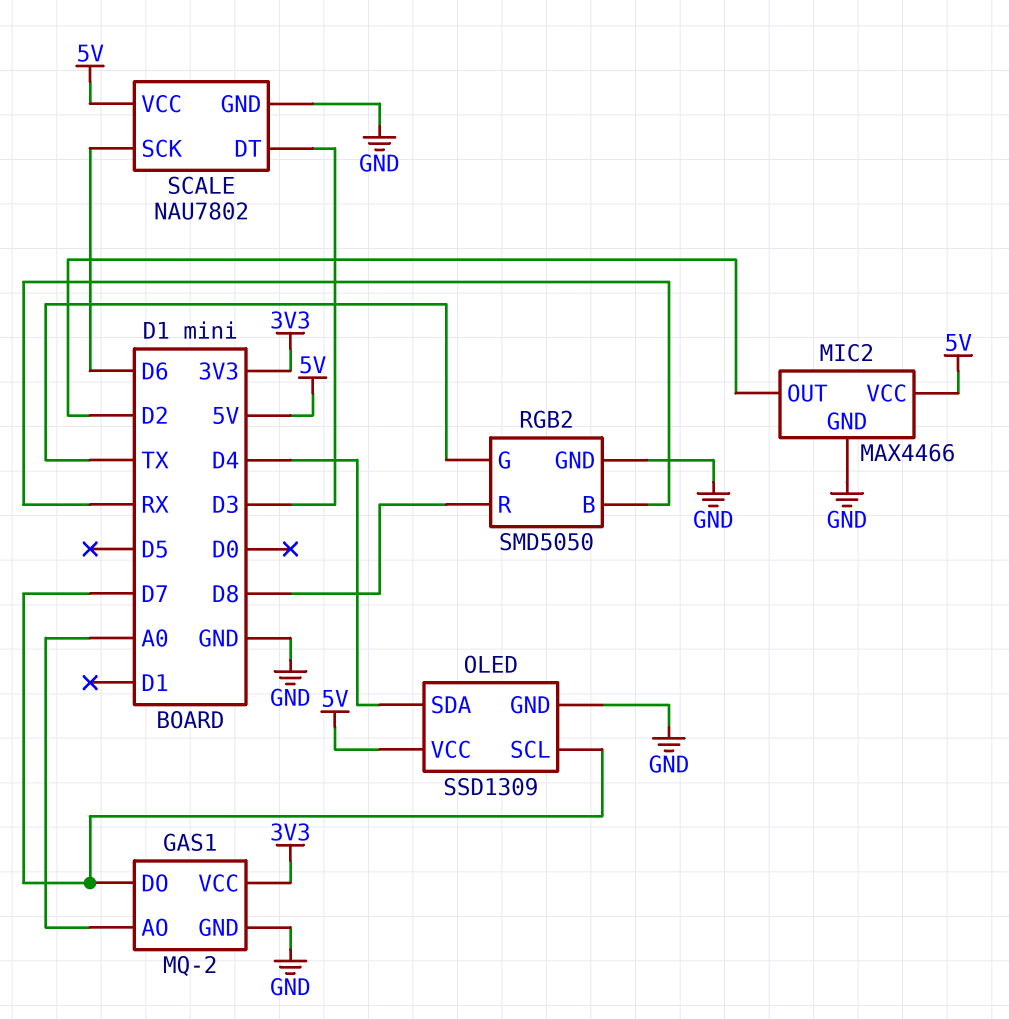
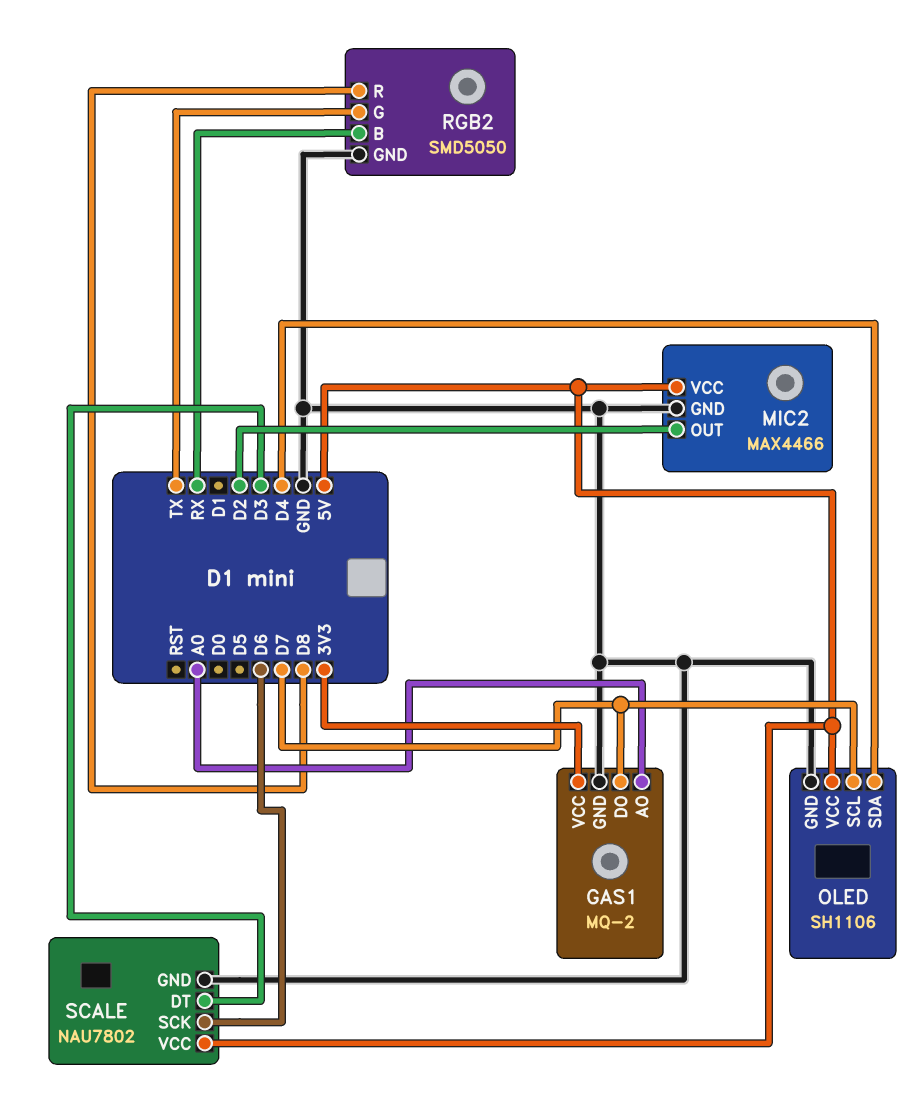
OLED: SSD1309 -> SH1106

